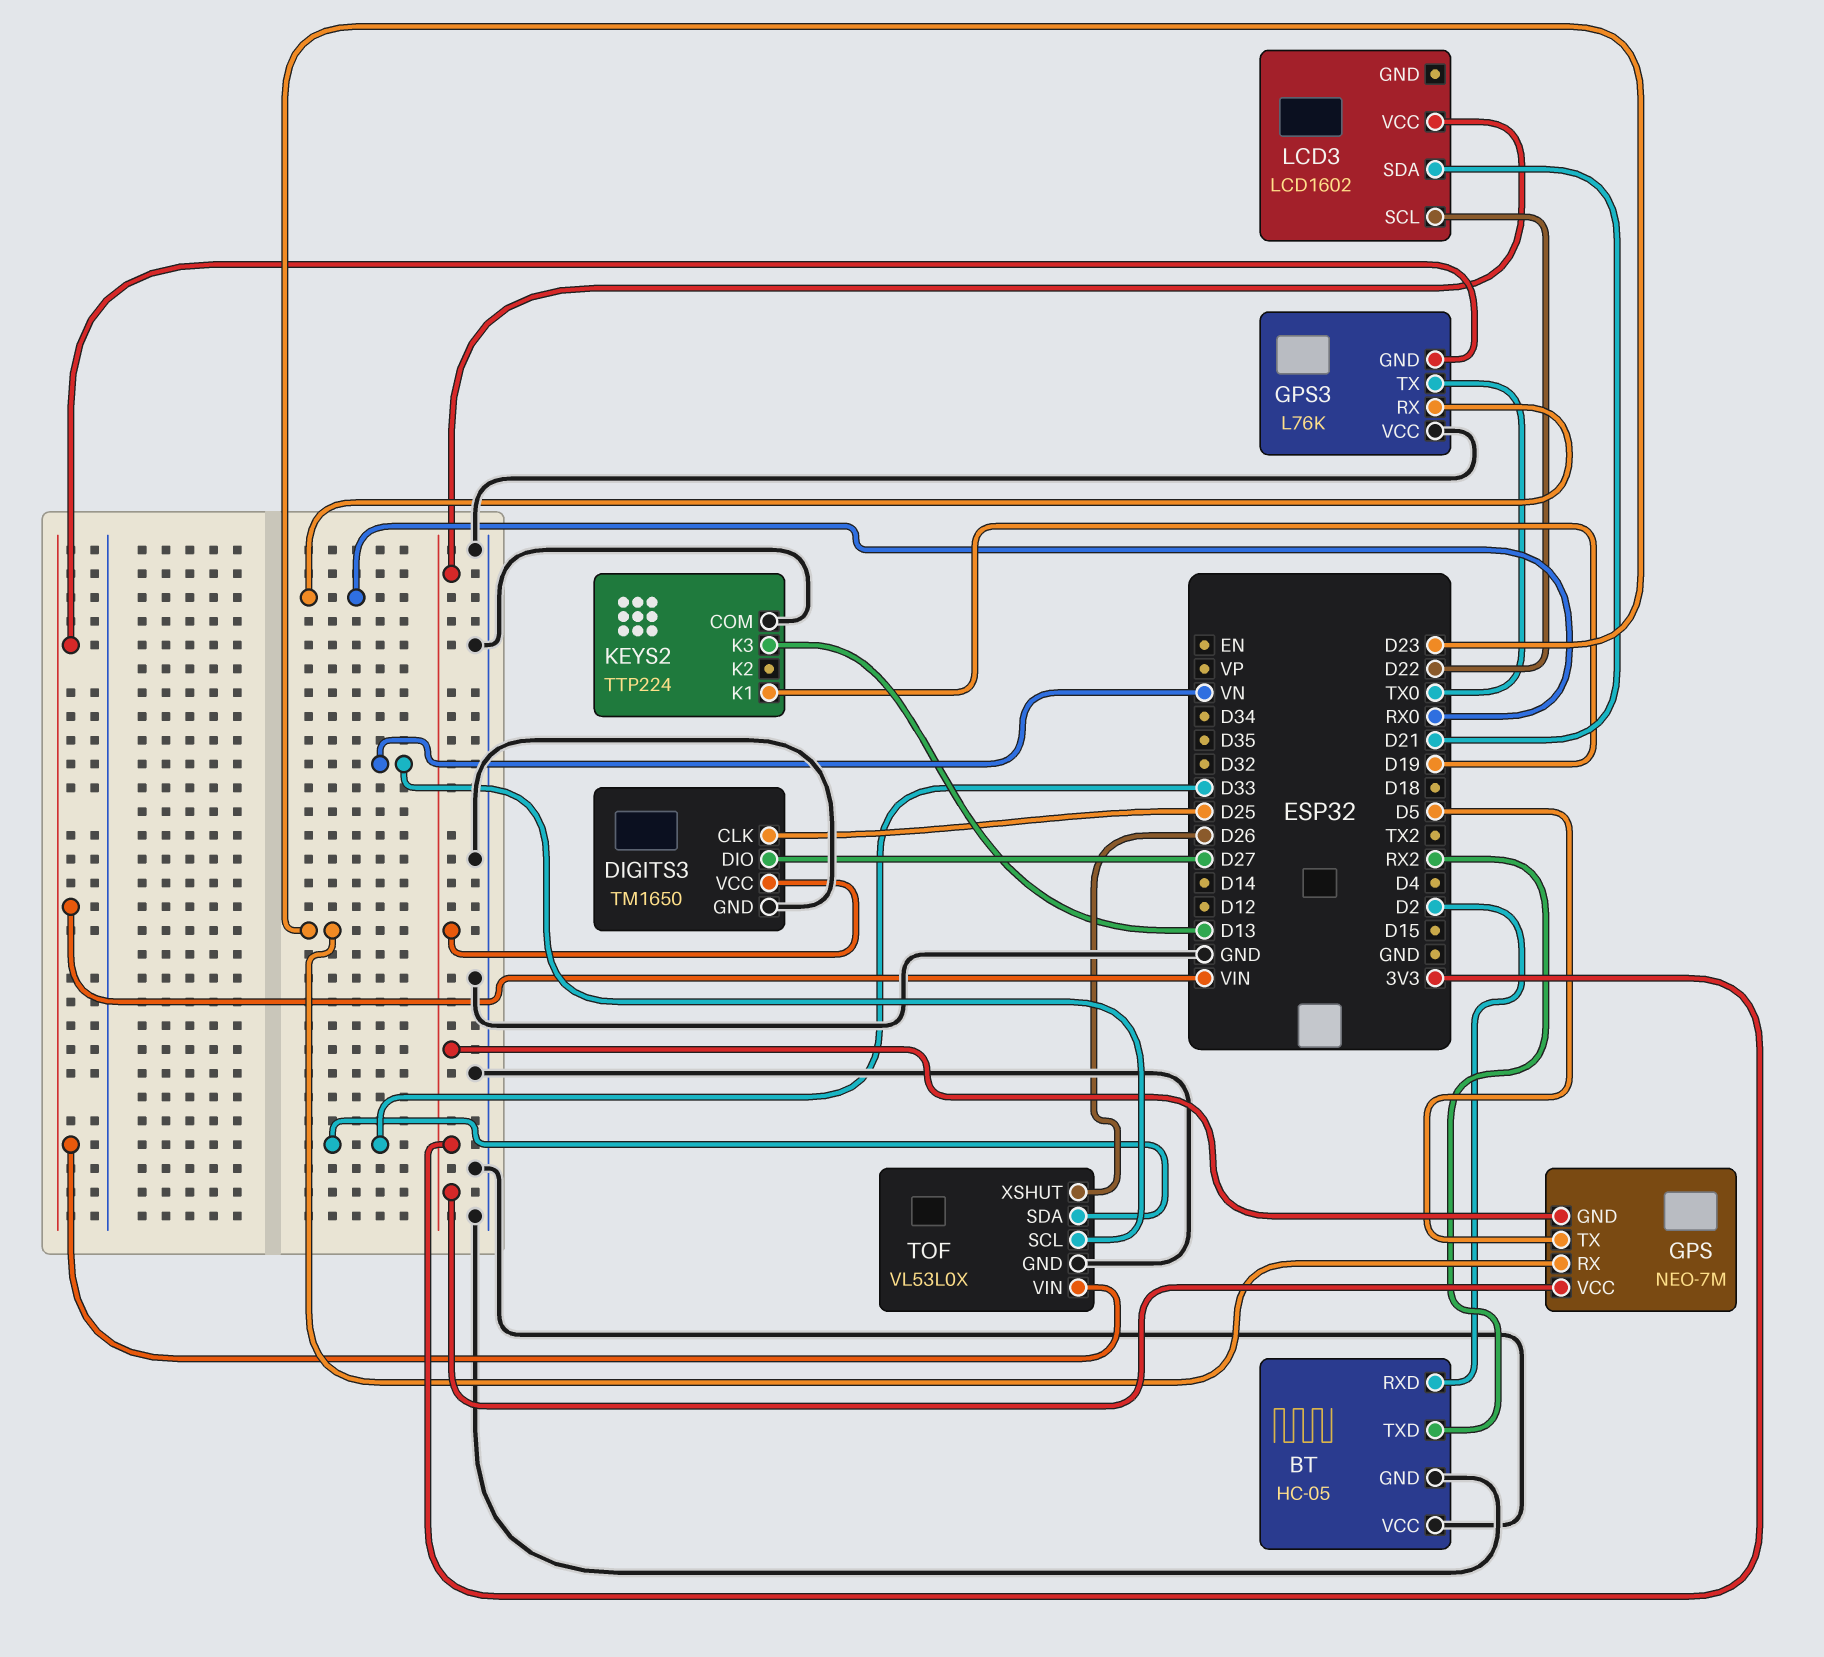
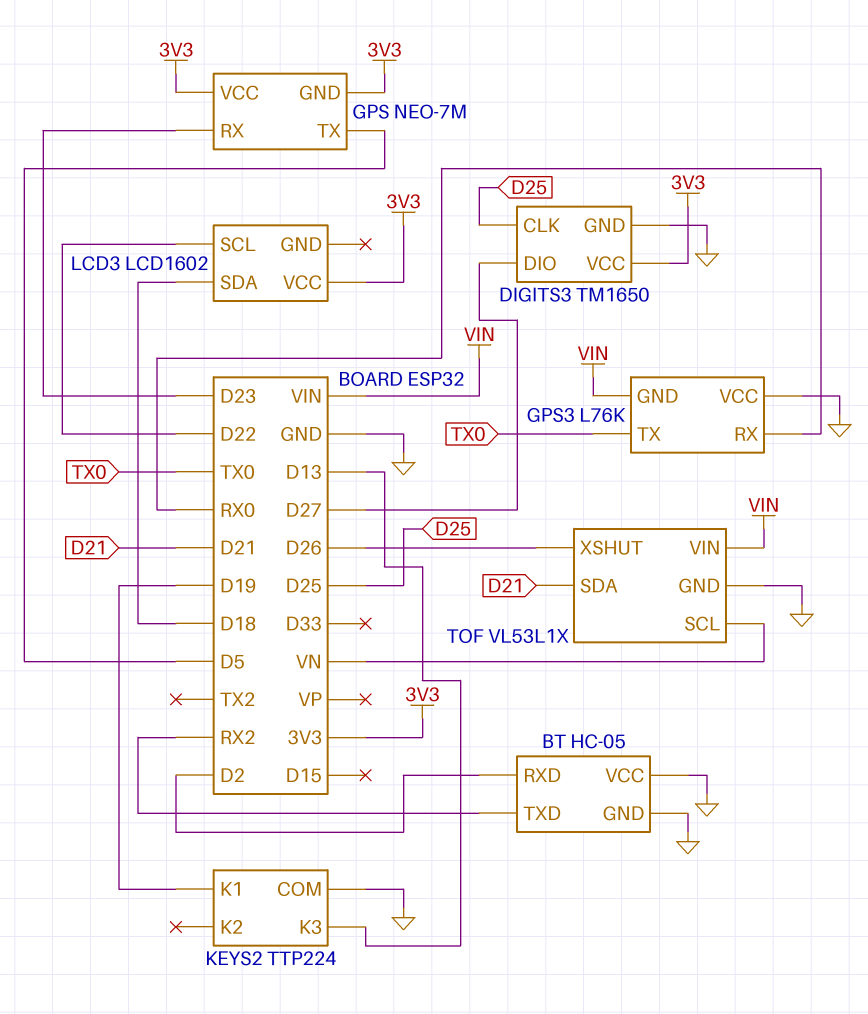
LCD3 pin SDA: D21 -> D18
TOF: VL53L0X -> VL53L1X
TOF pin SDA: D33 -> D21

